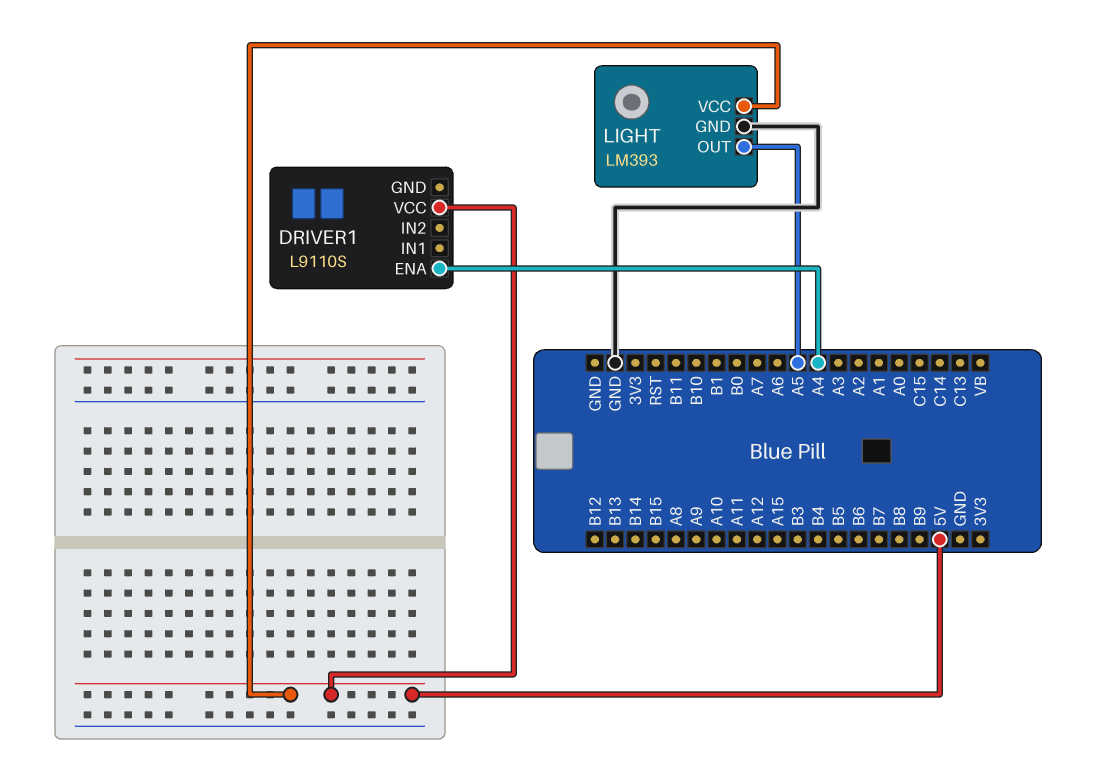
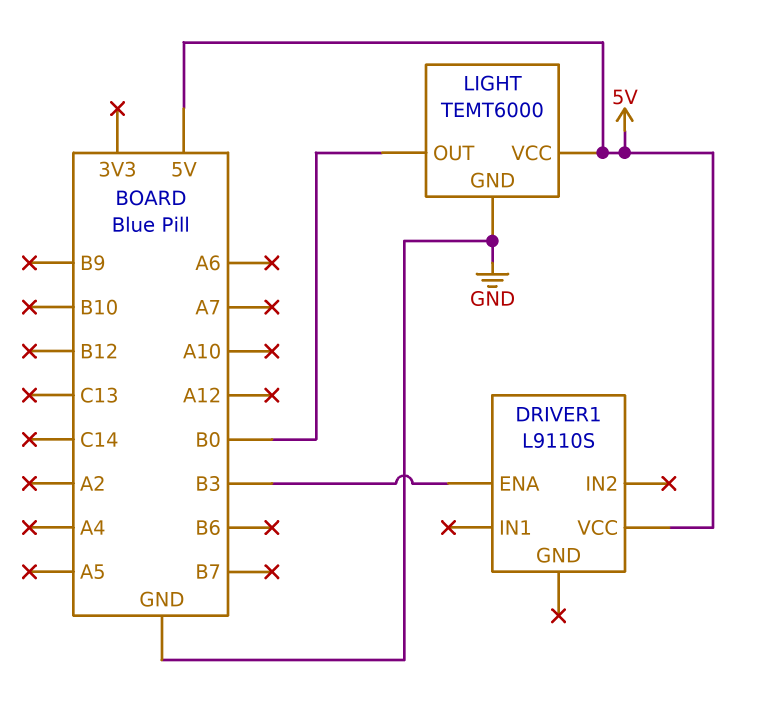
DRIVER1 pin ENA: A4 -> B3
LIGHT: LM393 -> TEMT6000
LIGHT pin OUT: A5 -> B0

